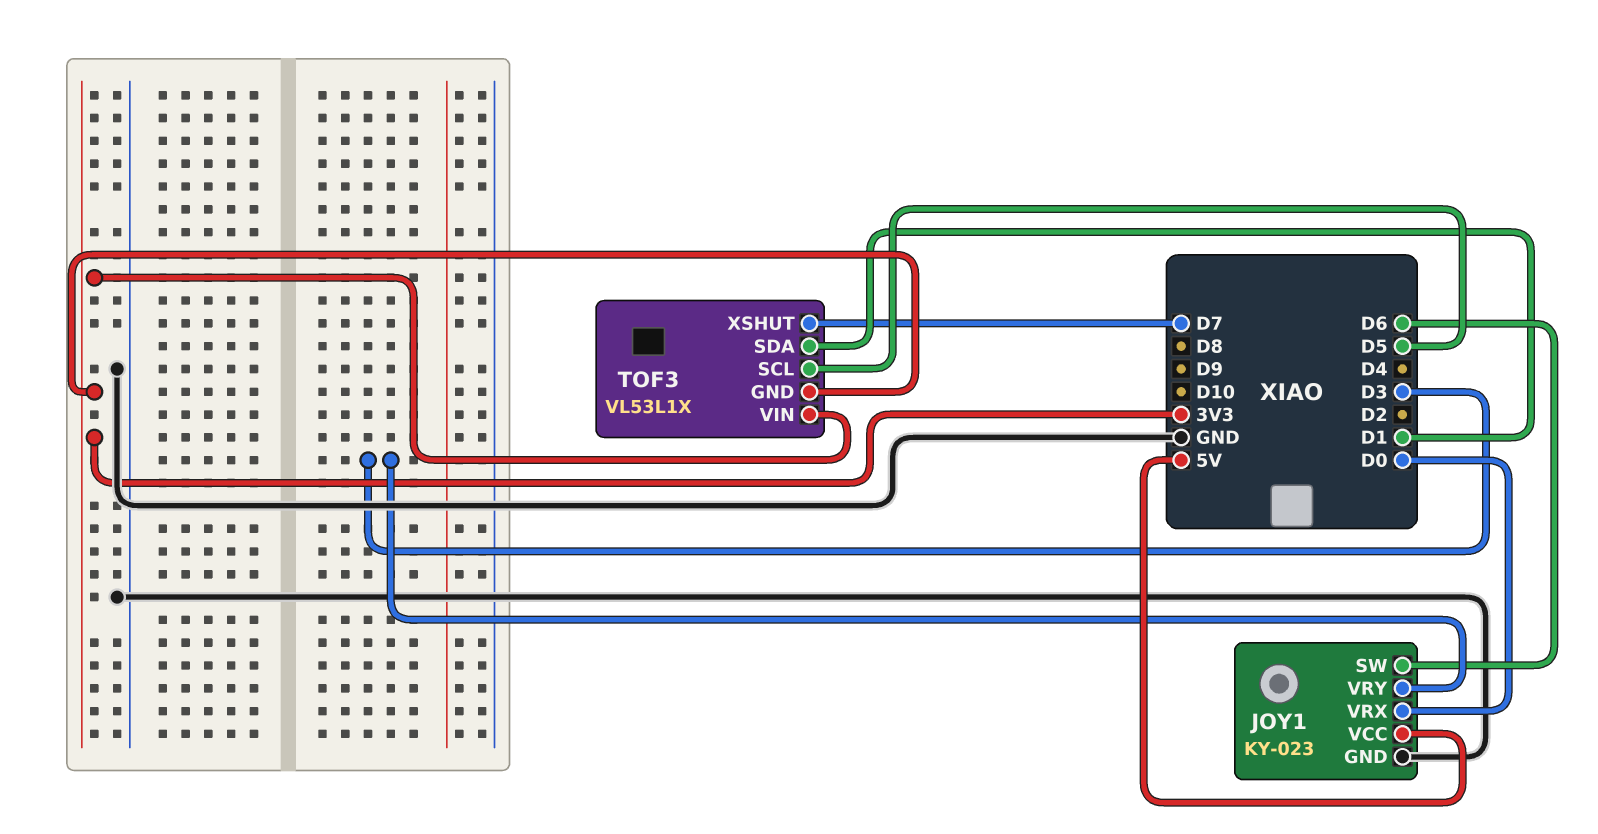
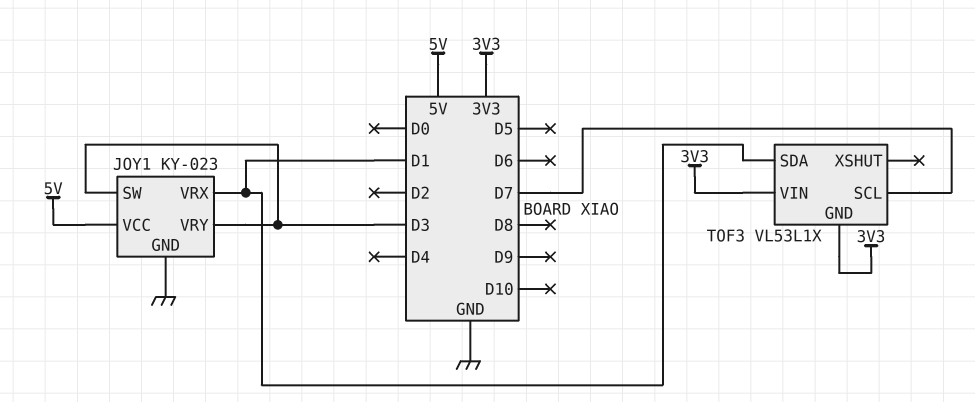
JOY1 pin SW: D6 -> D3
JOY1 pin VRX: D0 -> D1
TOF3 pin SCL: D5 -> D7
TOF3 pin XSHUT: D7 -> none

